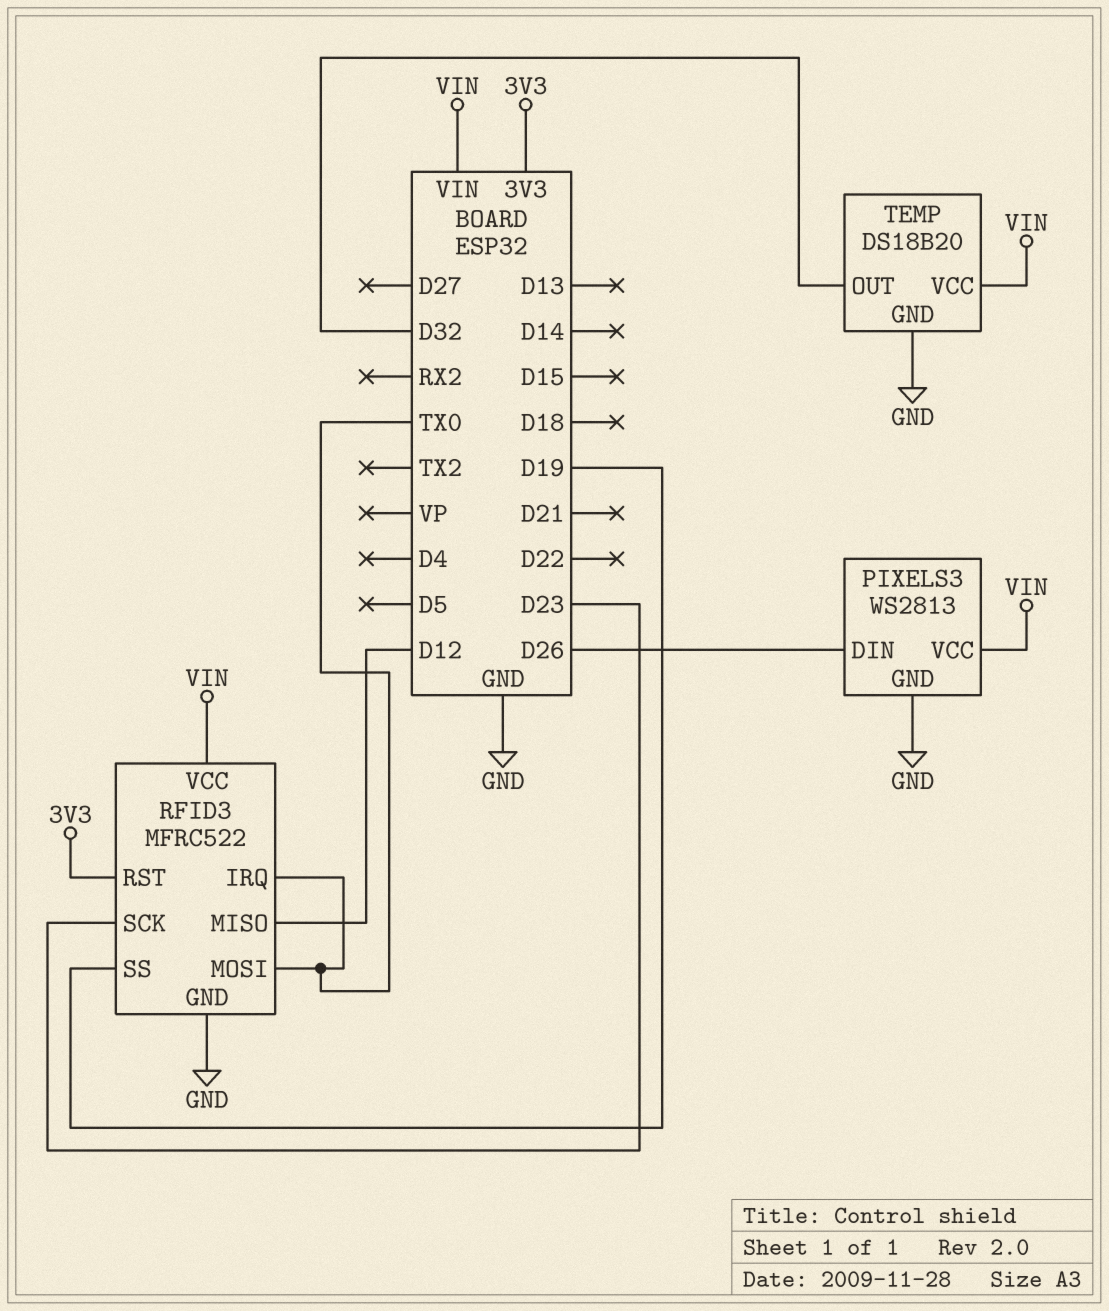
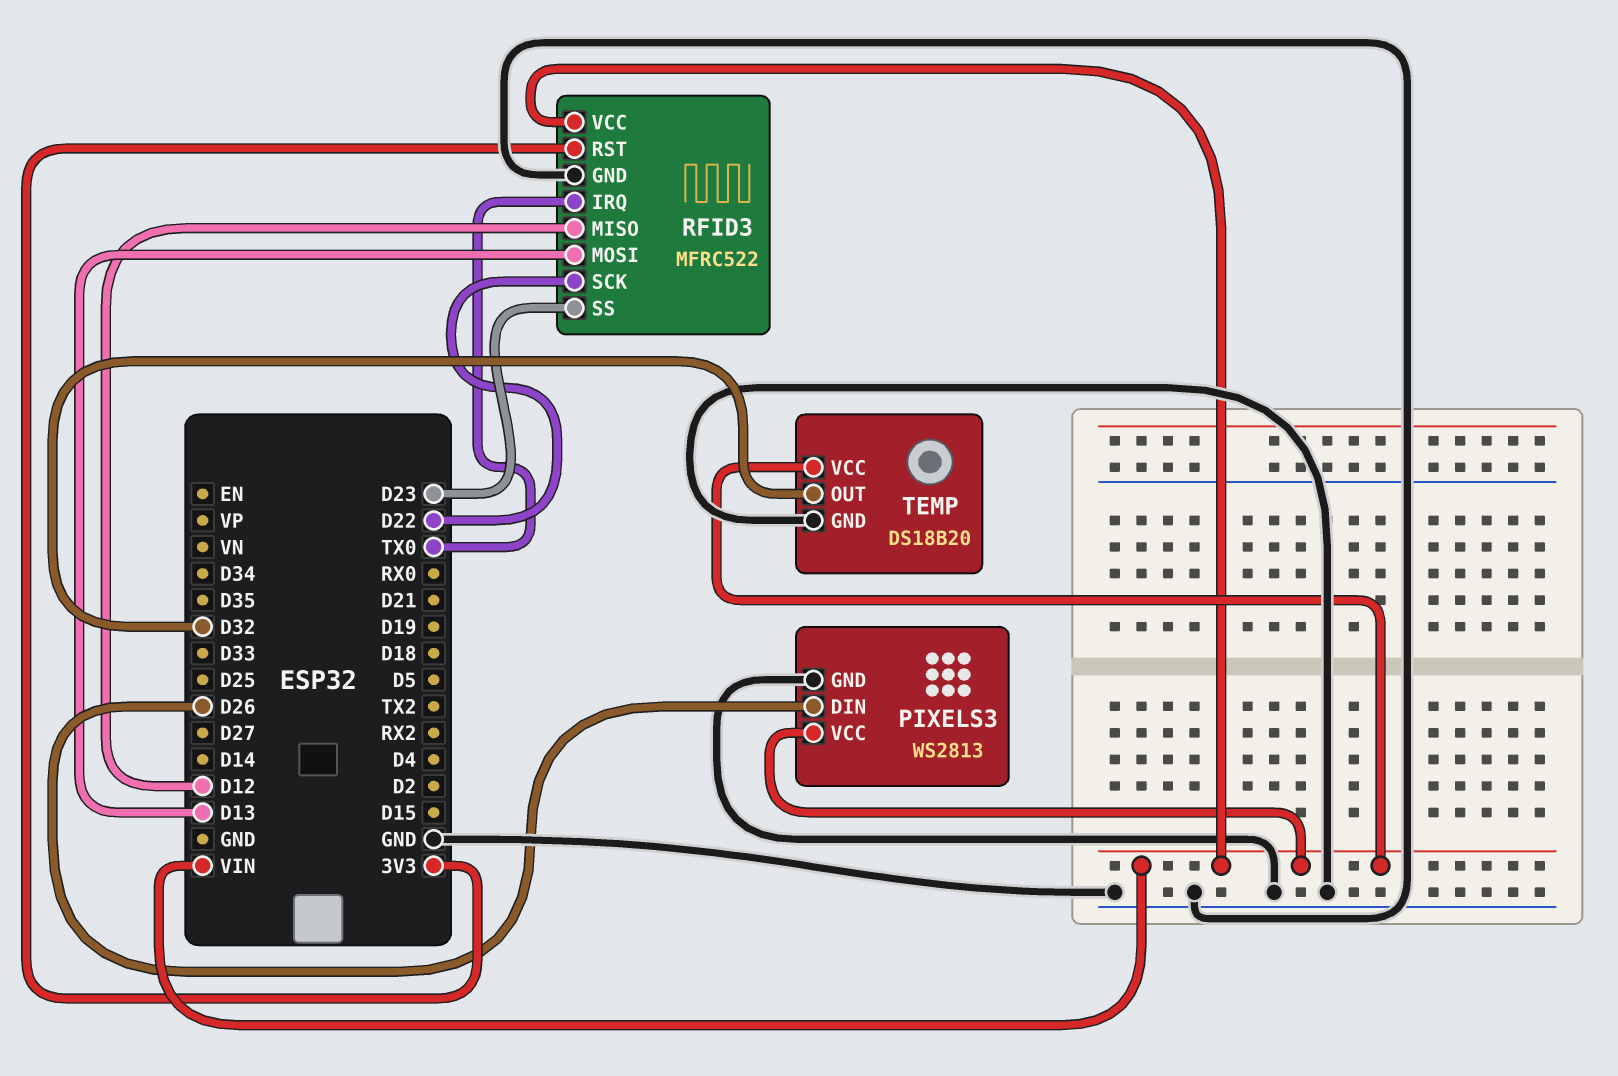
RFID3 pin MOSI: TX0 -> D13
RFID3 pin SCK: D23 -> D22
RFID3 pin SS: D19 -> D23

